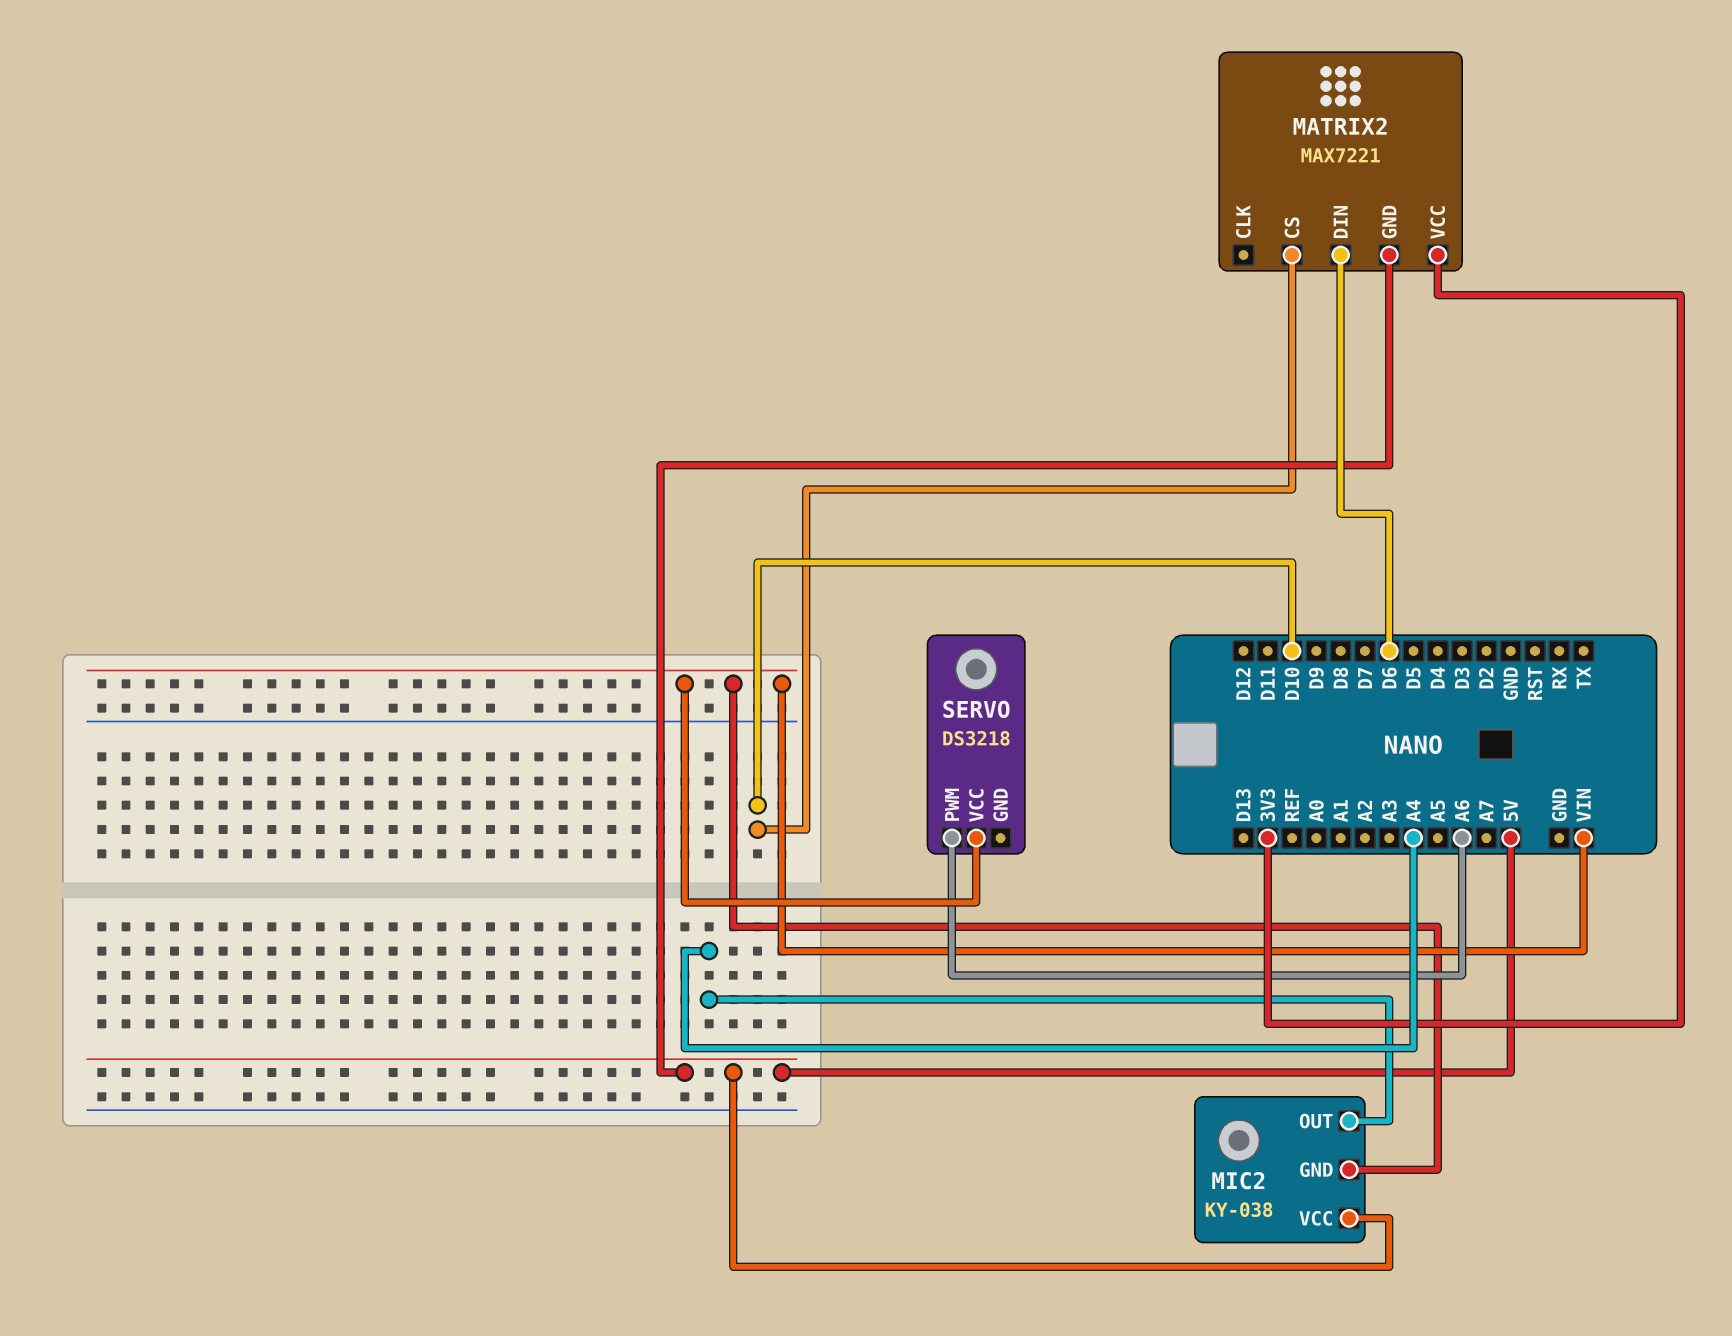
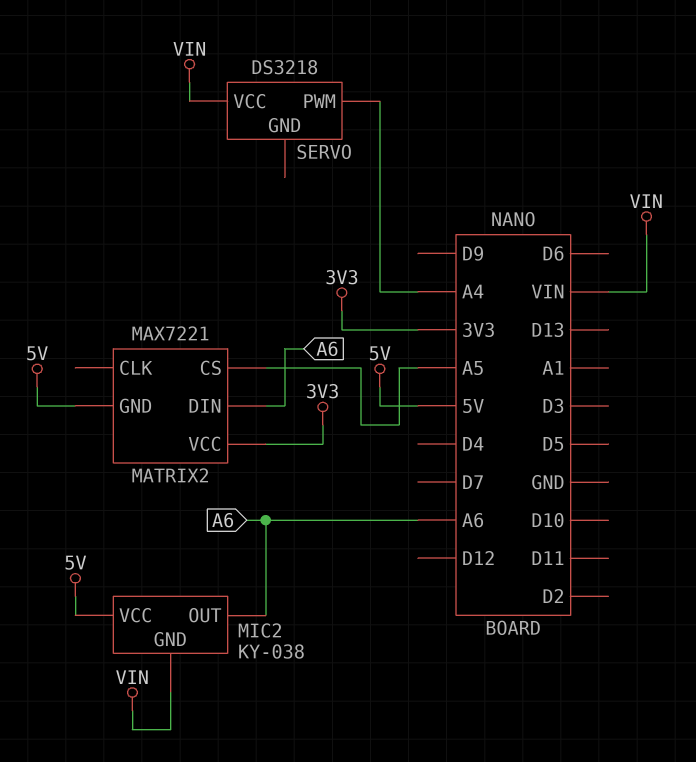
MATRIX2 pin CS: D10 -> A5
MATRIX2 pin DIN: D6 -> A6
MIC2 pin OUT: A4 -> A6
SERVO pin PWM: A6 -> A4

